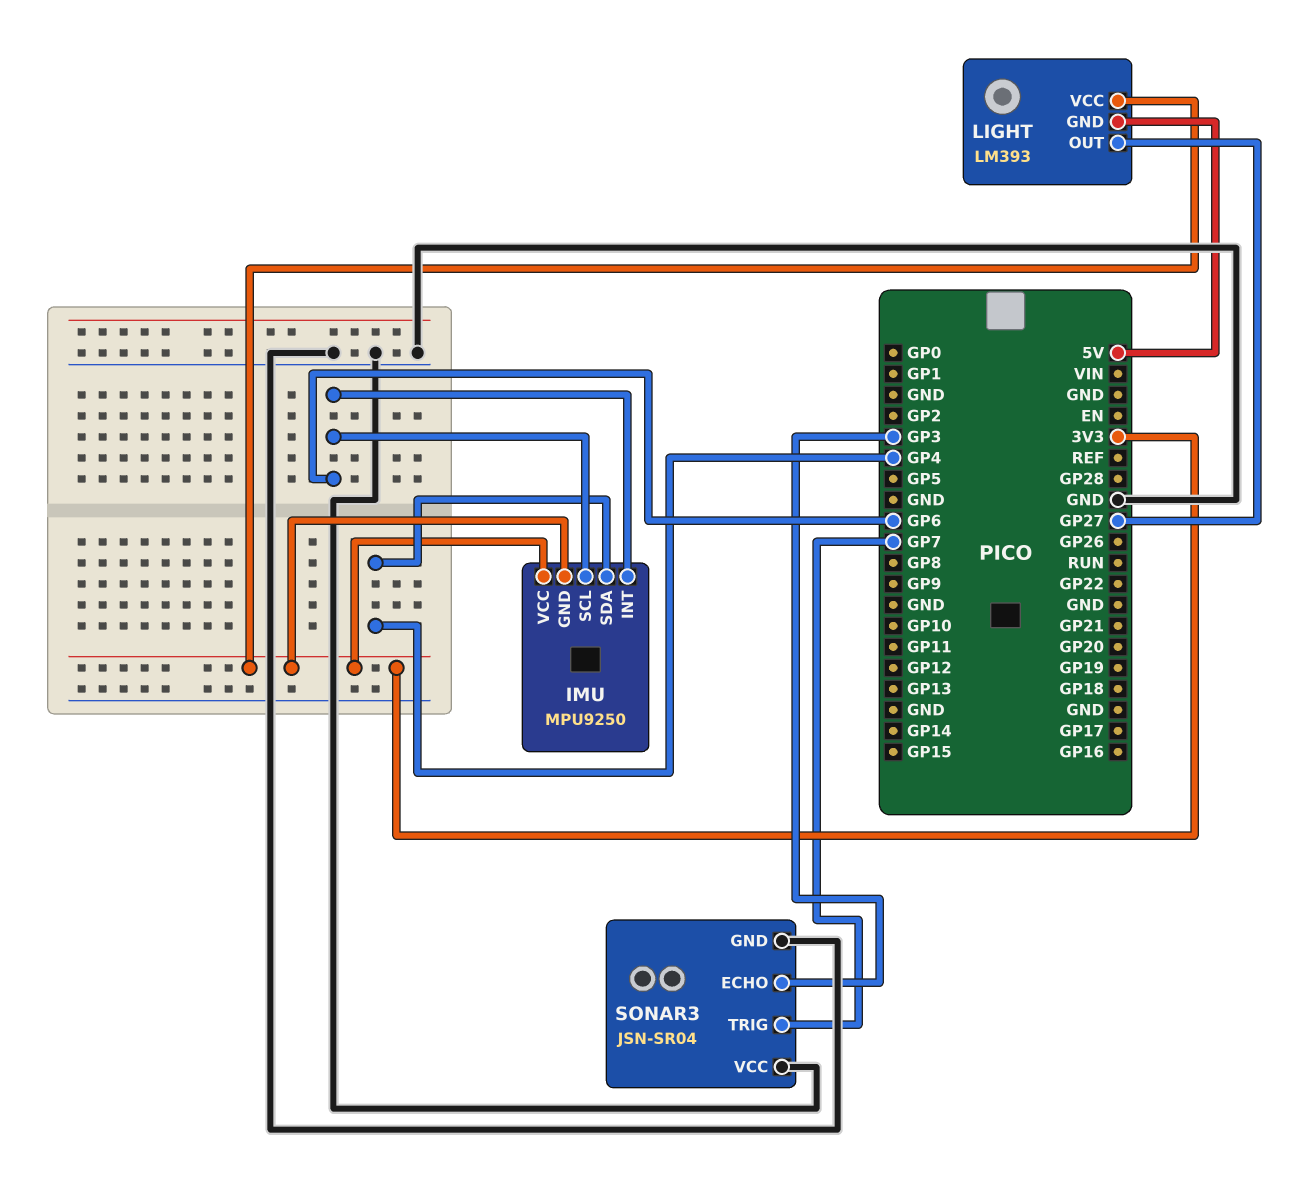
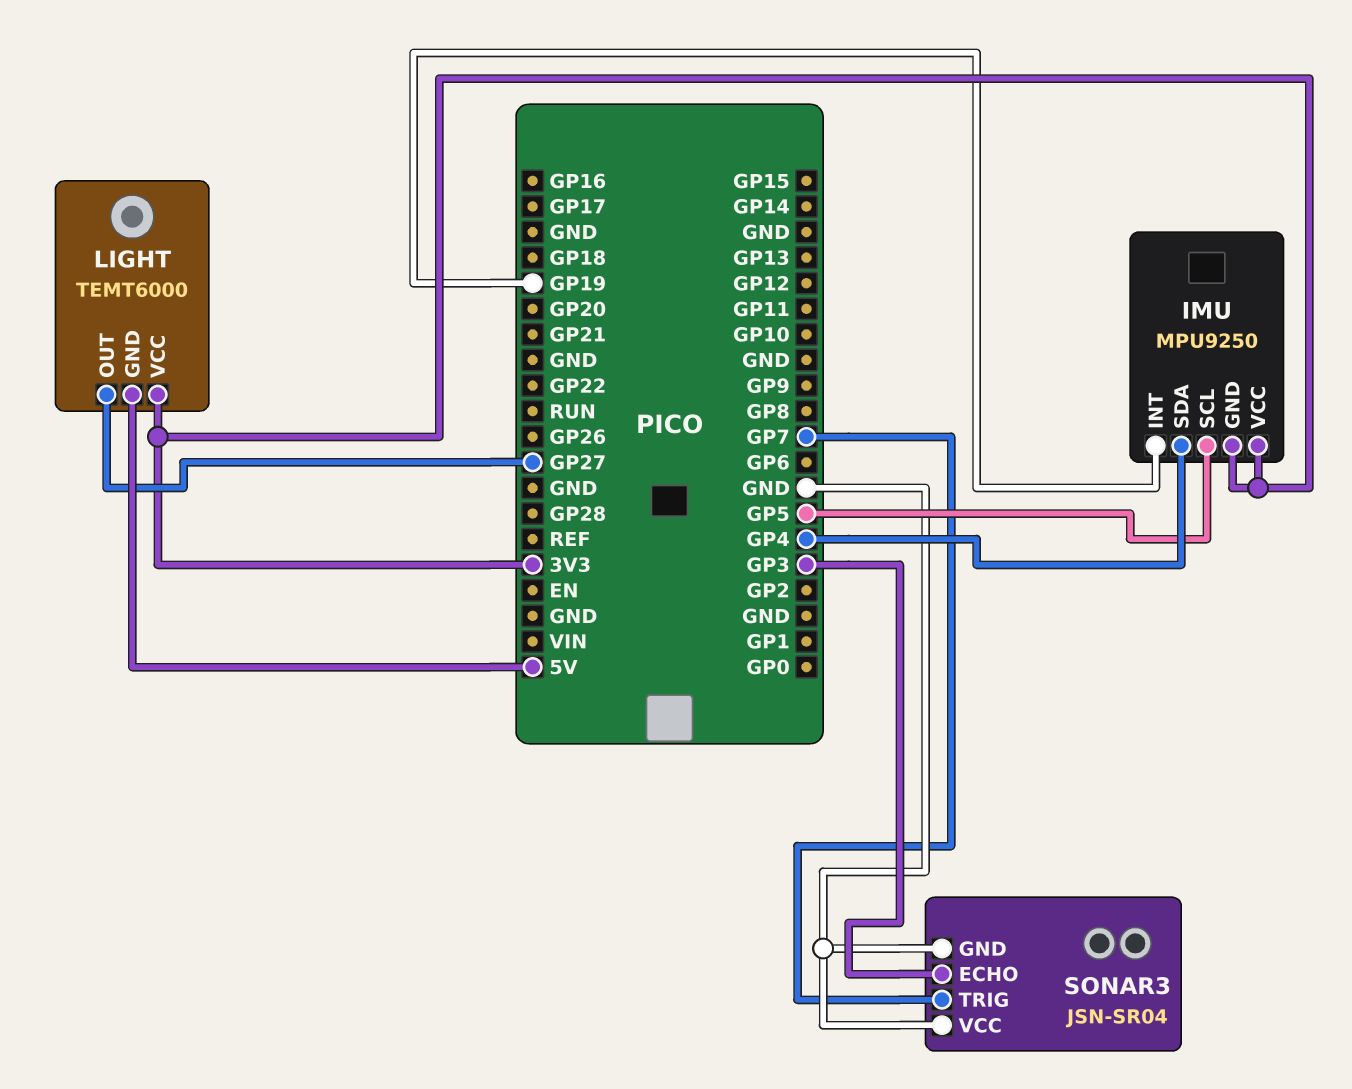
IMU pin INT: GP6 -> GP19
IMU pin SCL: GP6 -> GP5
LIGHT: LM393 -> TEMT6000

